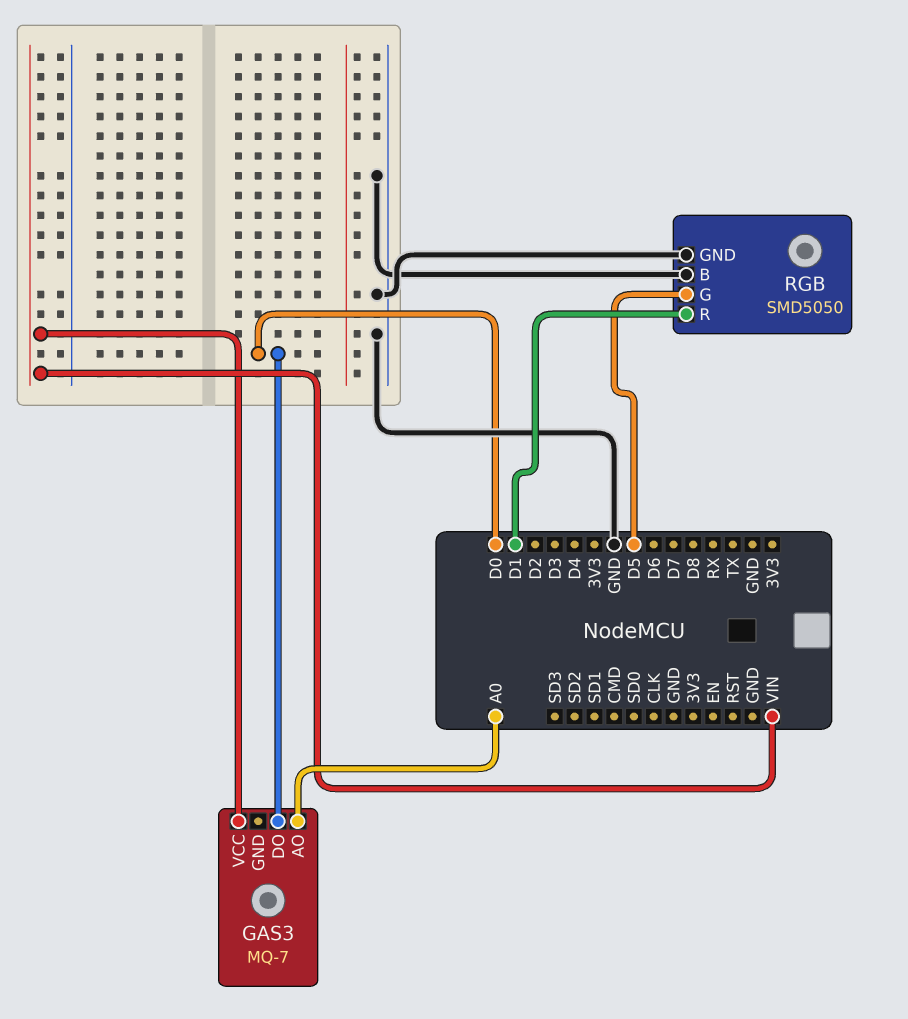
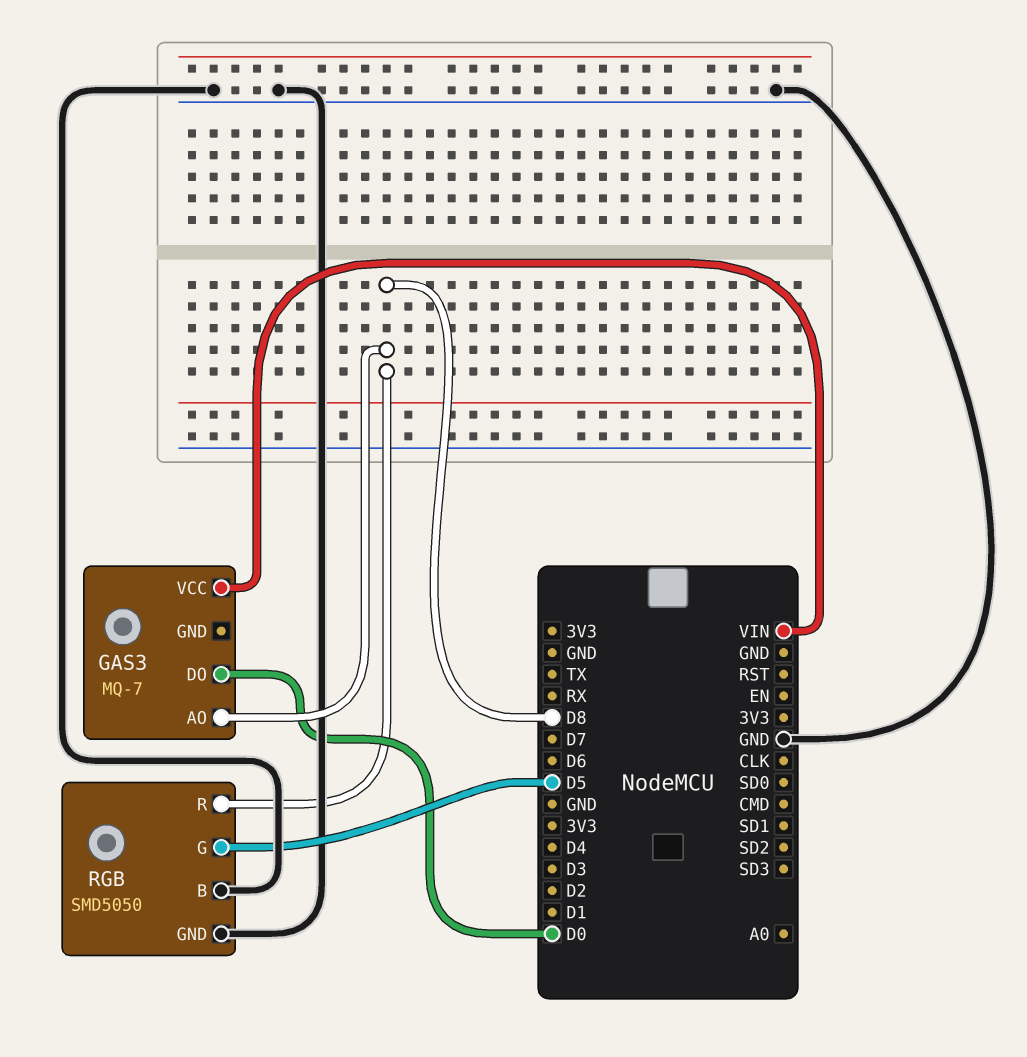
GAS3 pin AO: A0 -> D8
RGB pin R: D1 -> D8

